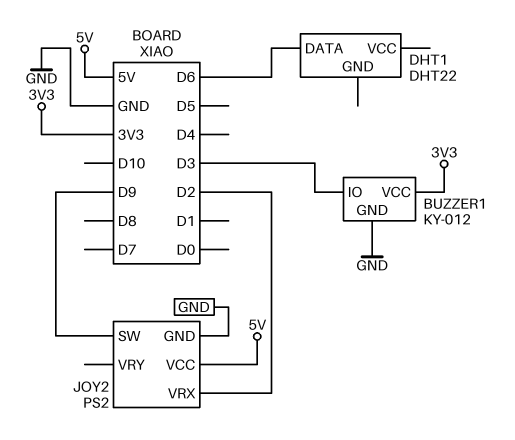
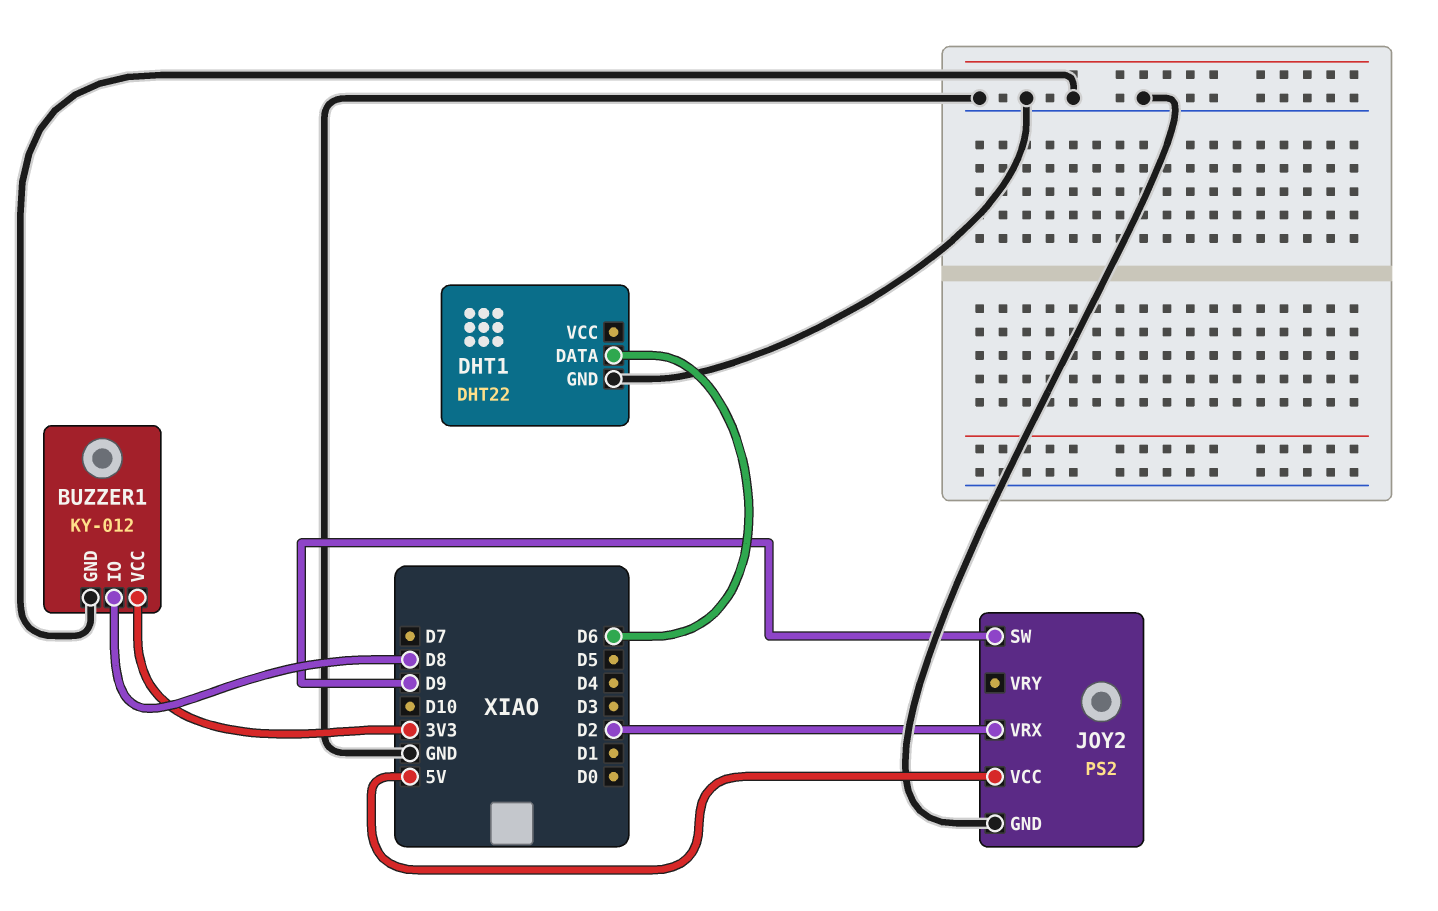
BUZZER1 pin IO: D3 -> D8
DHT1 pin GND: none -> GND

